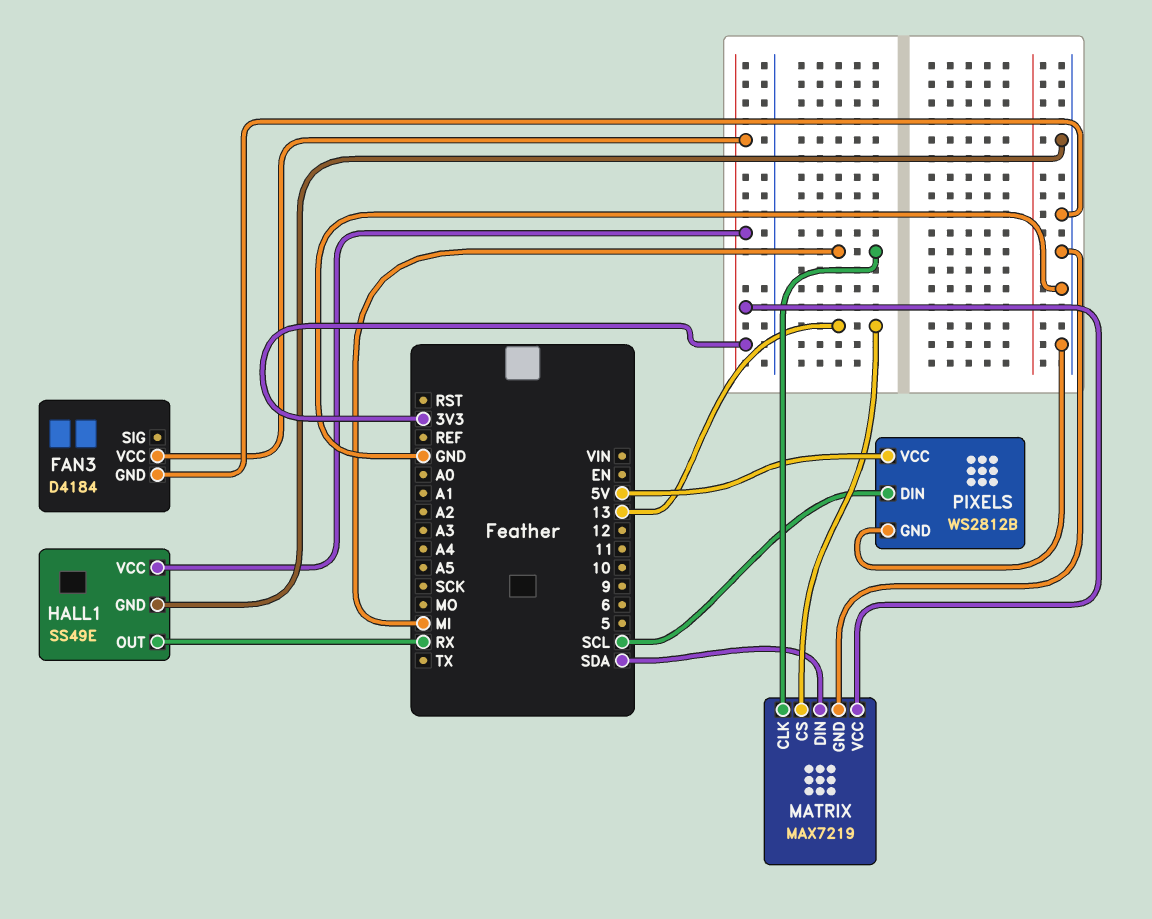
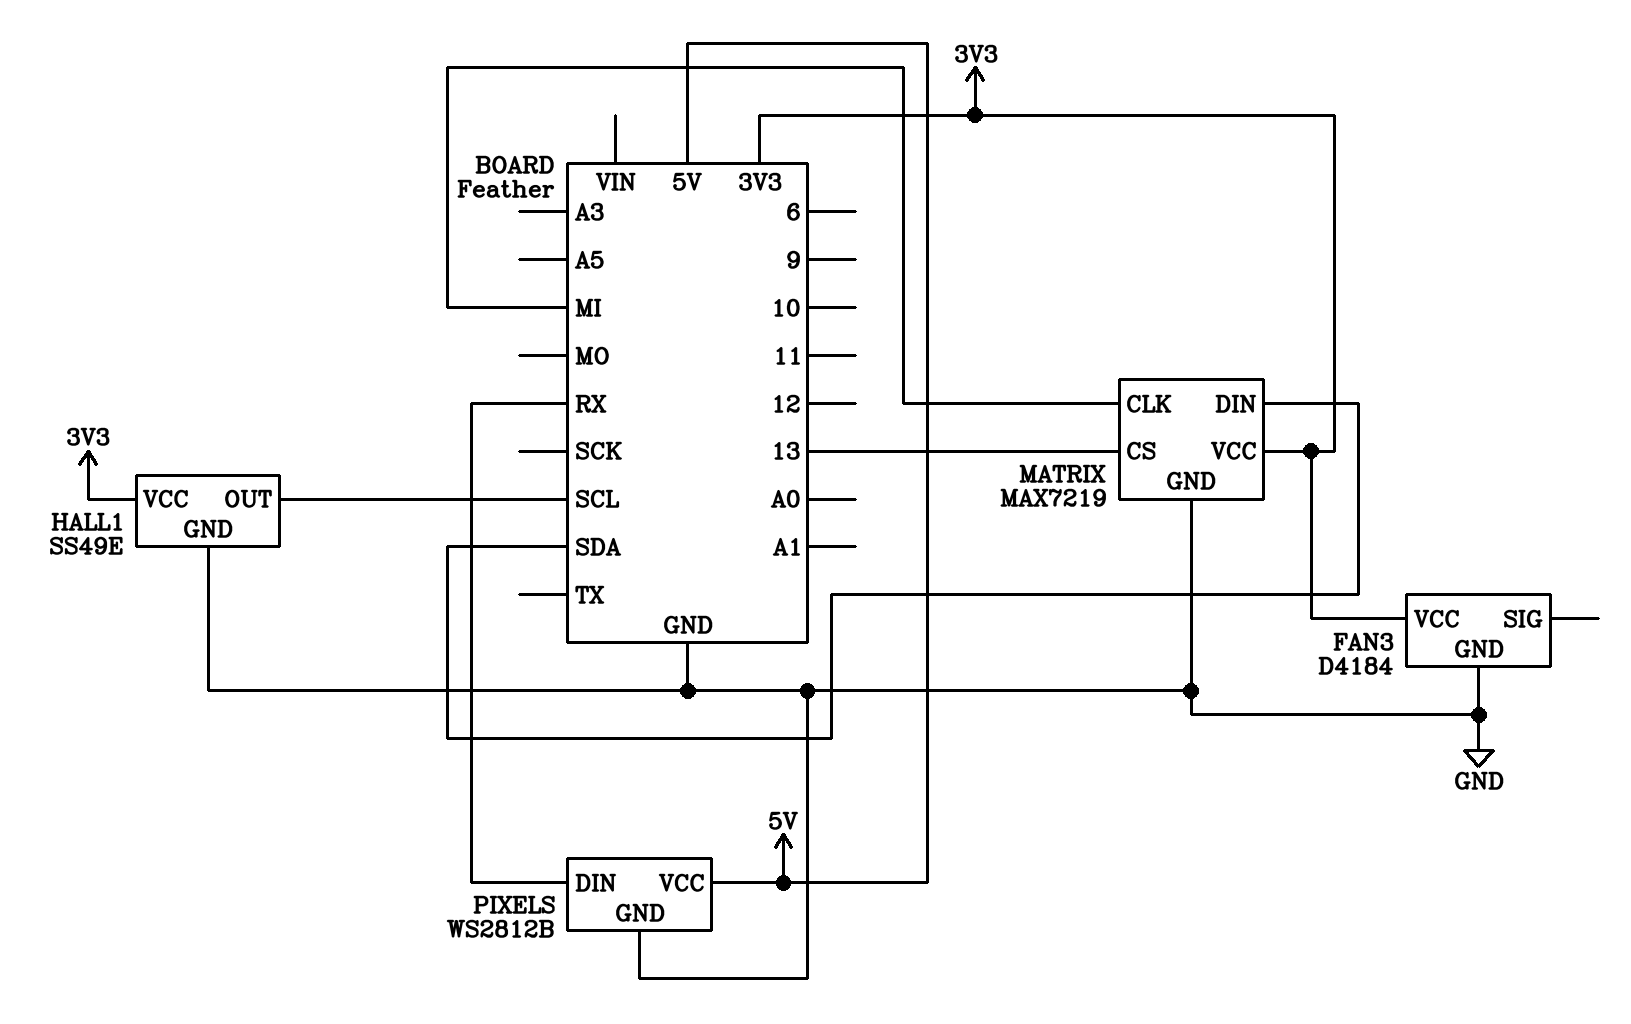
HALL1 pin OUT: RX -> SCL
PIXELS pin DIN: SCL -> RX

